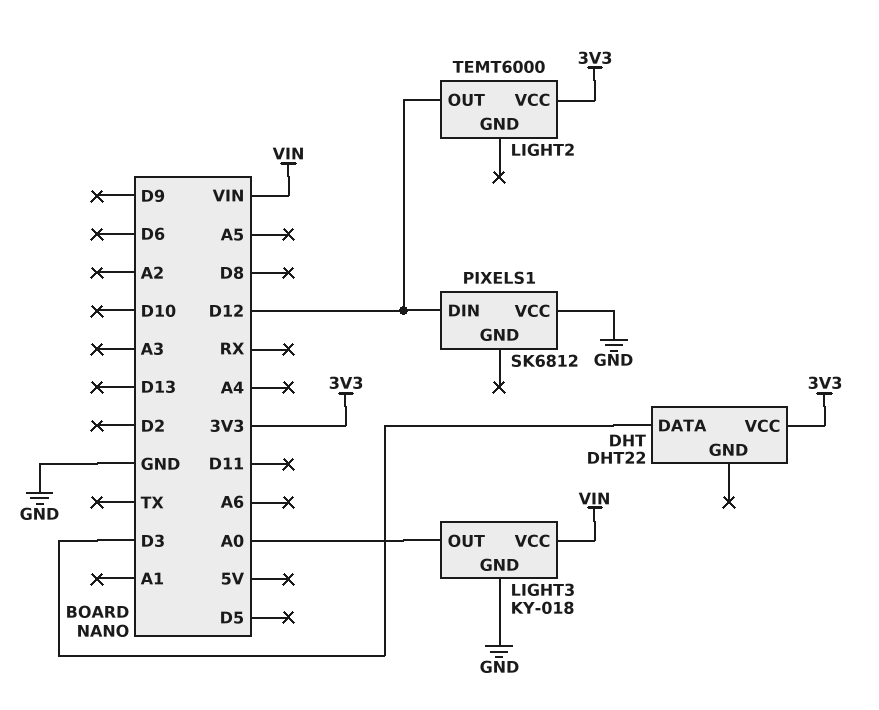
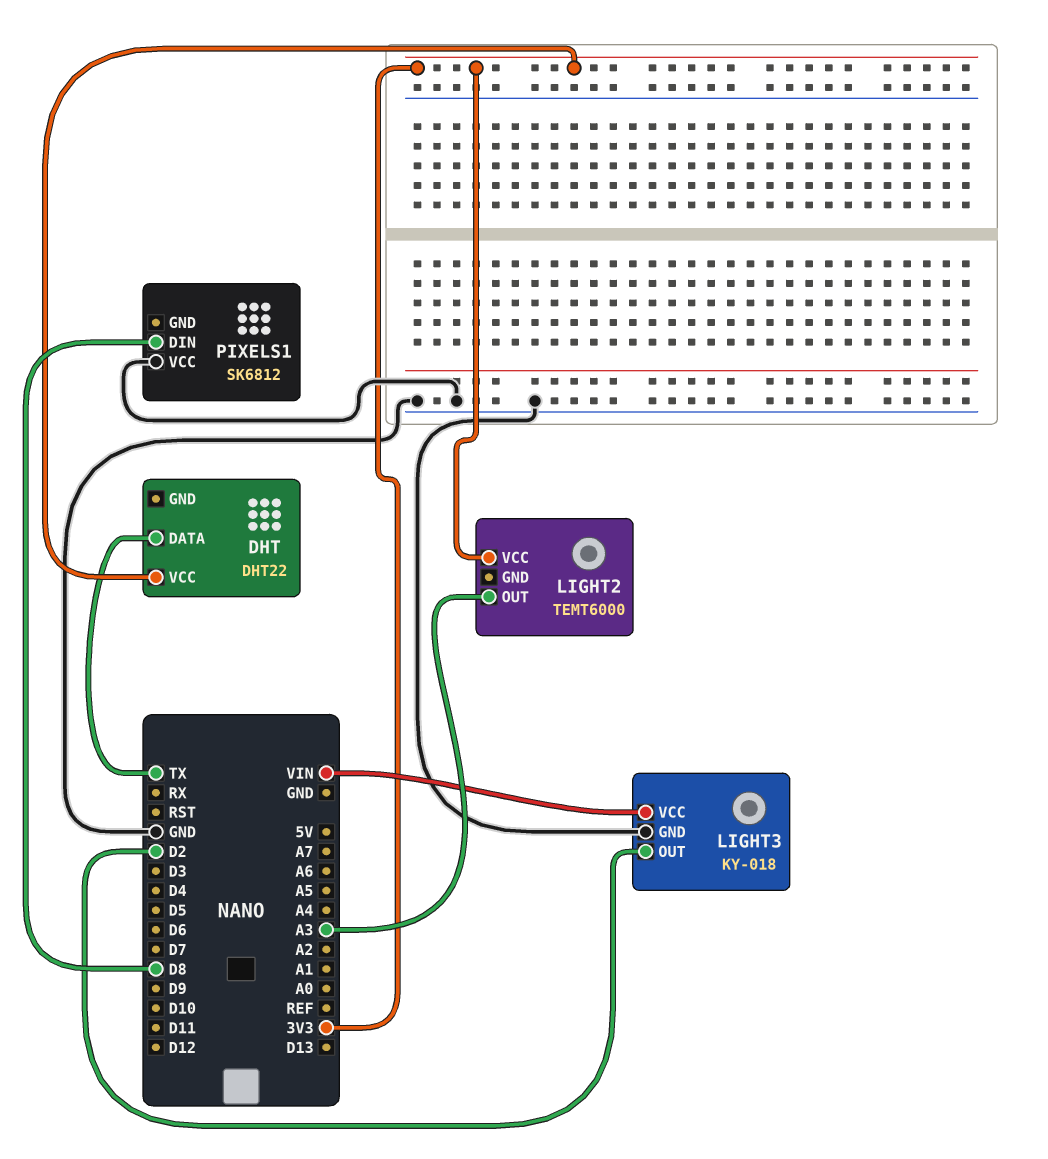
DHT pin DATA: D3 -> TX
LIGHT2 pin OUT: D12 -> A3
LIGHT3 pin OUT: A0 -> D2
PIXELS1 pin DIN: D12 -> D8

